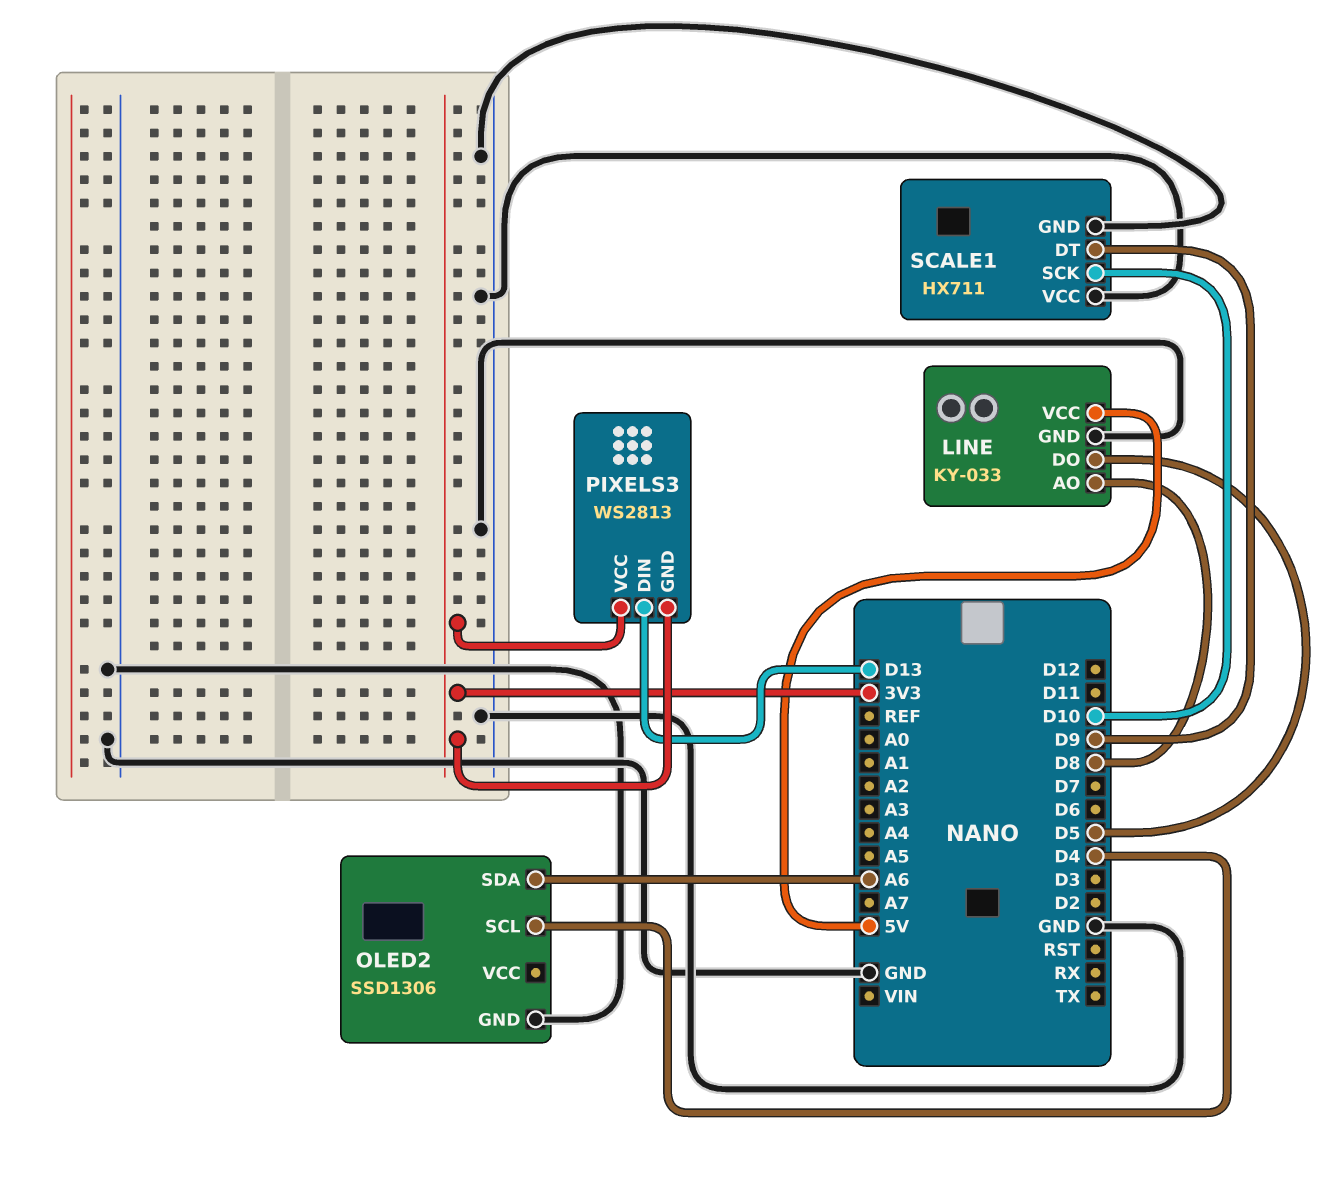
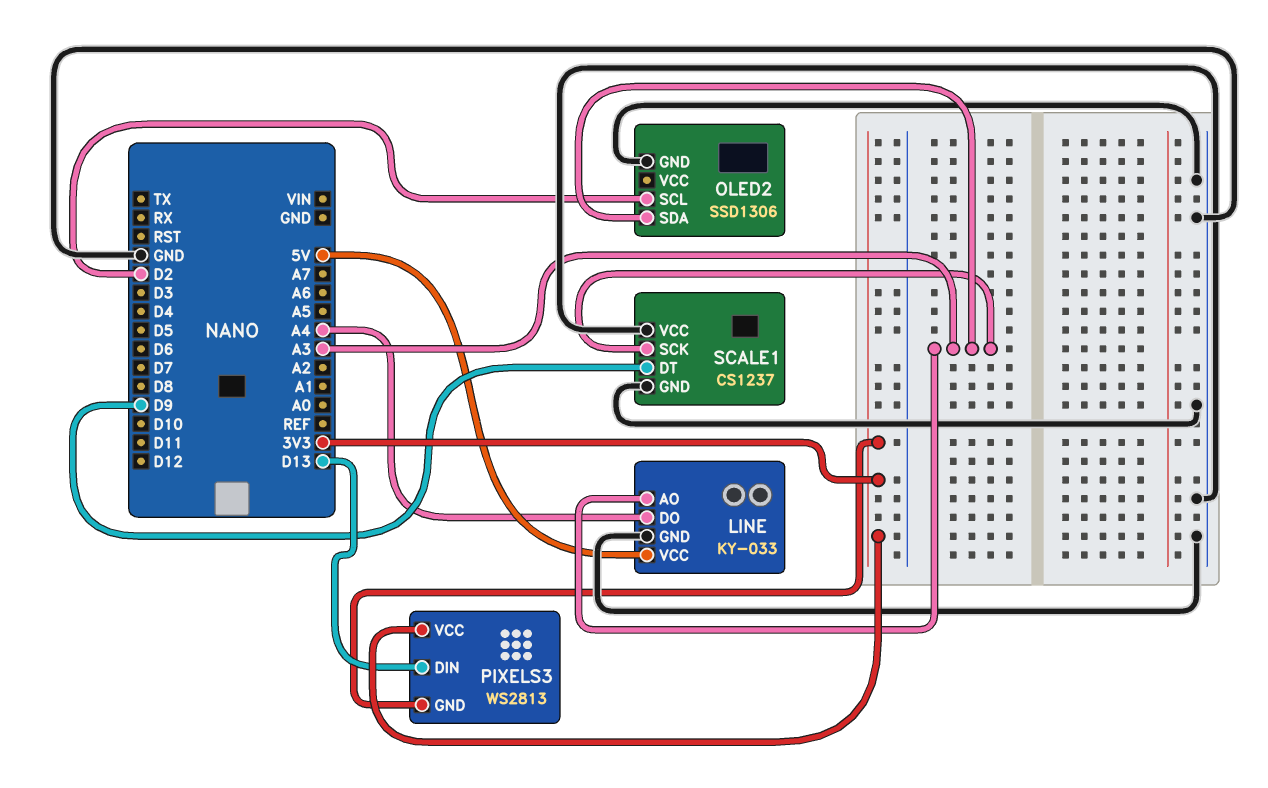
LINE pin AO: D8 -> A3
LINE pin DO: D5 -> A4
OLED2 pin SCL: D4 -> D2
OLED2 pin SDA: A6 -> A3
SCALE1: HX711 -> CS1237
SCALE1 pin SCK: D10 -> A3

